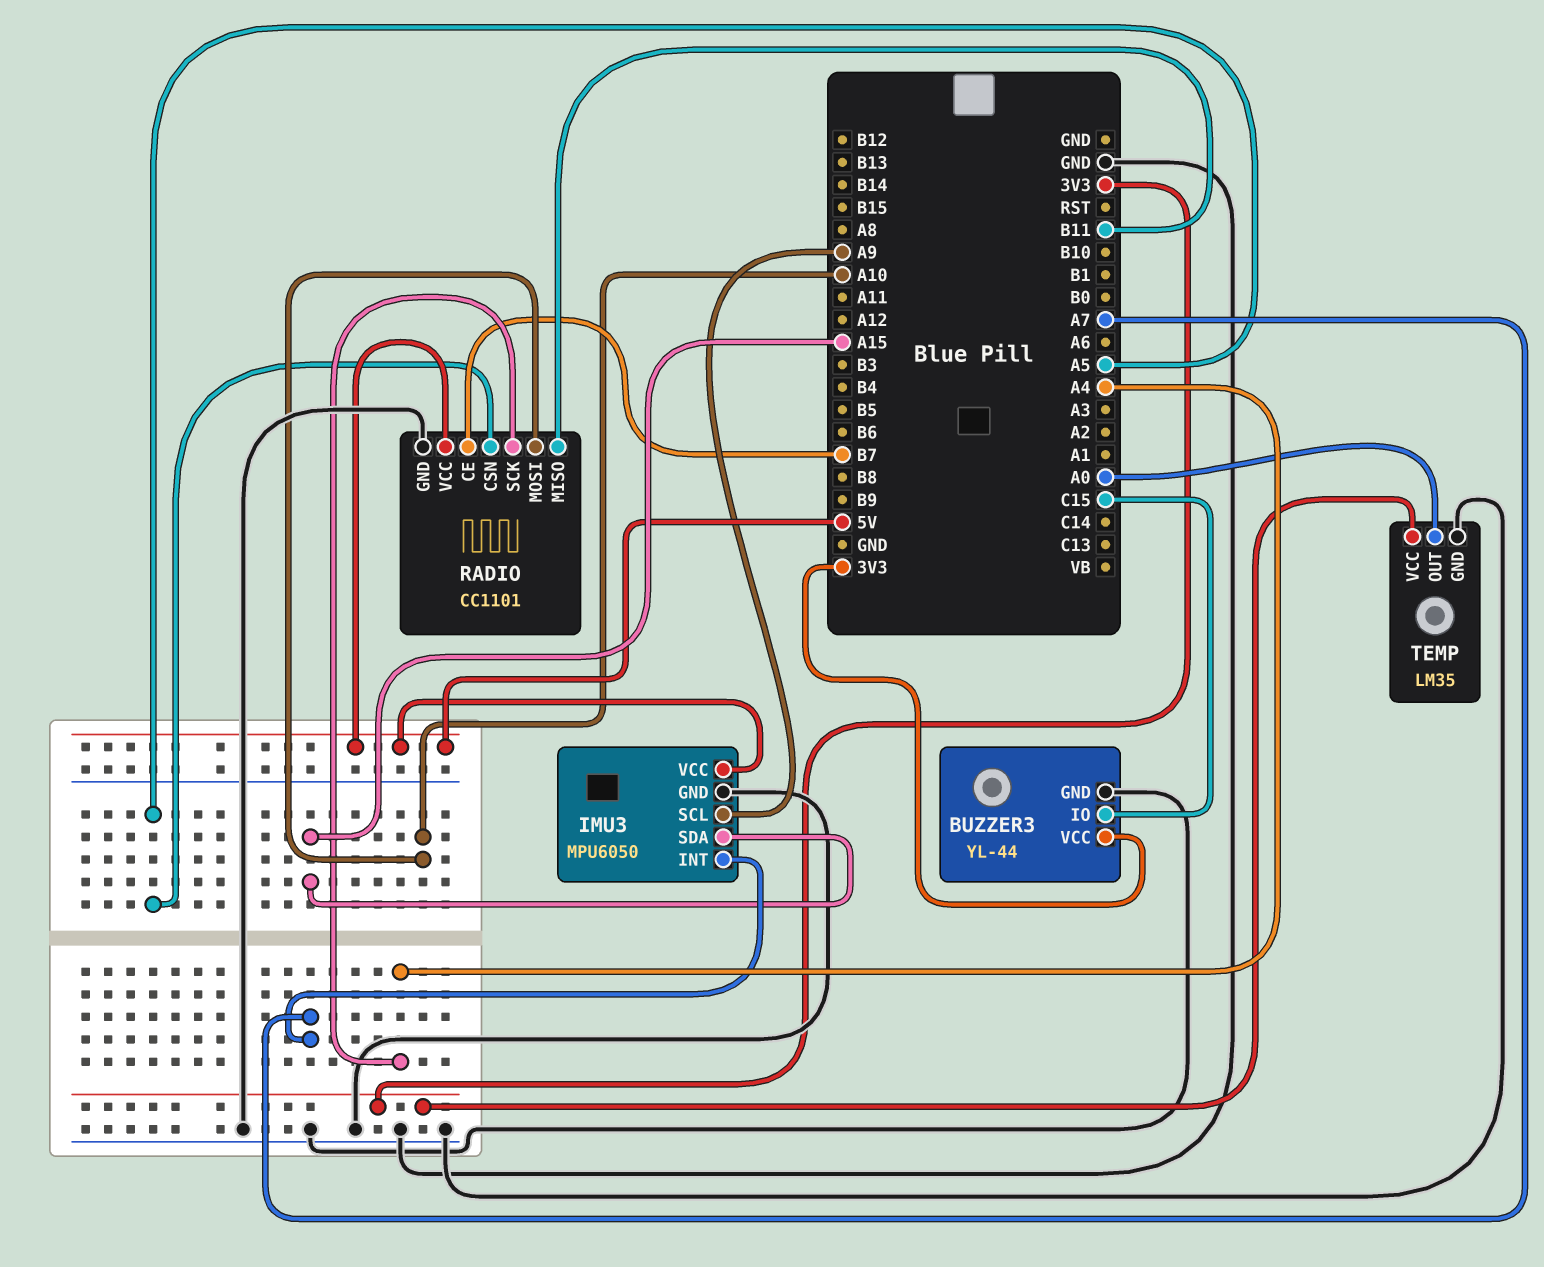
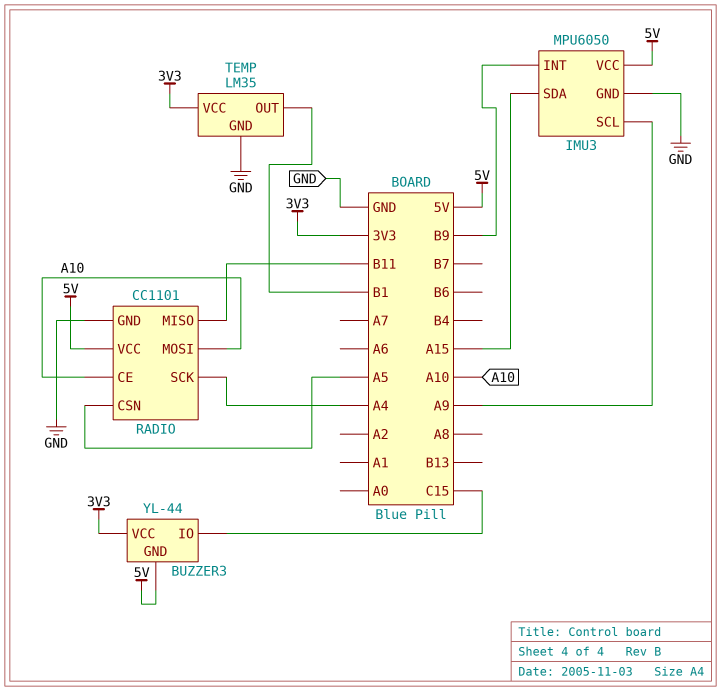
BUZZER3 pin GND: GND -> 5V
IMU3 pin INT: A7 -> B9
RADIO pin CE: B7 -> A10
TEMP pin OUT: A0 -> B1

